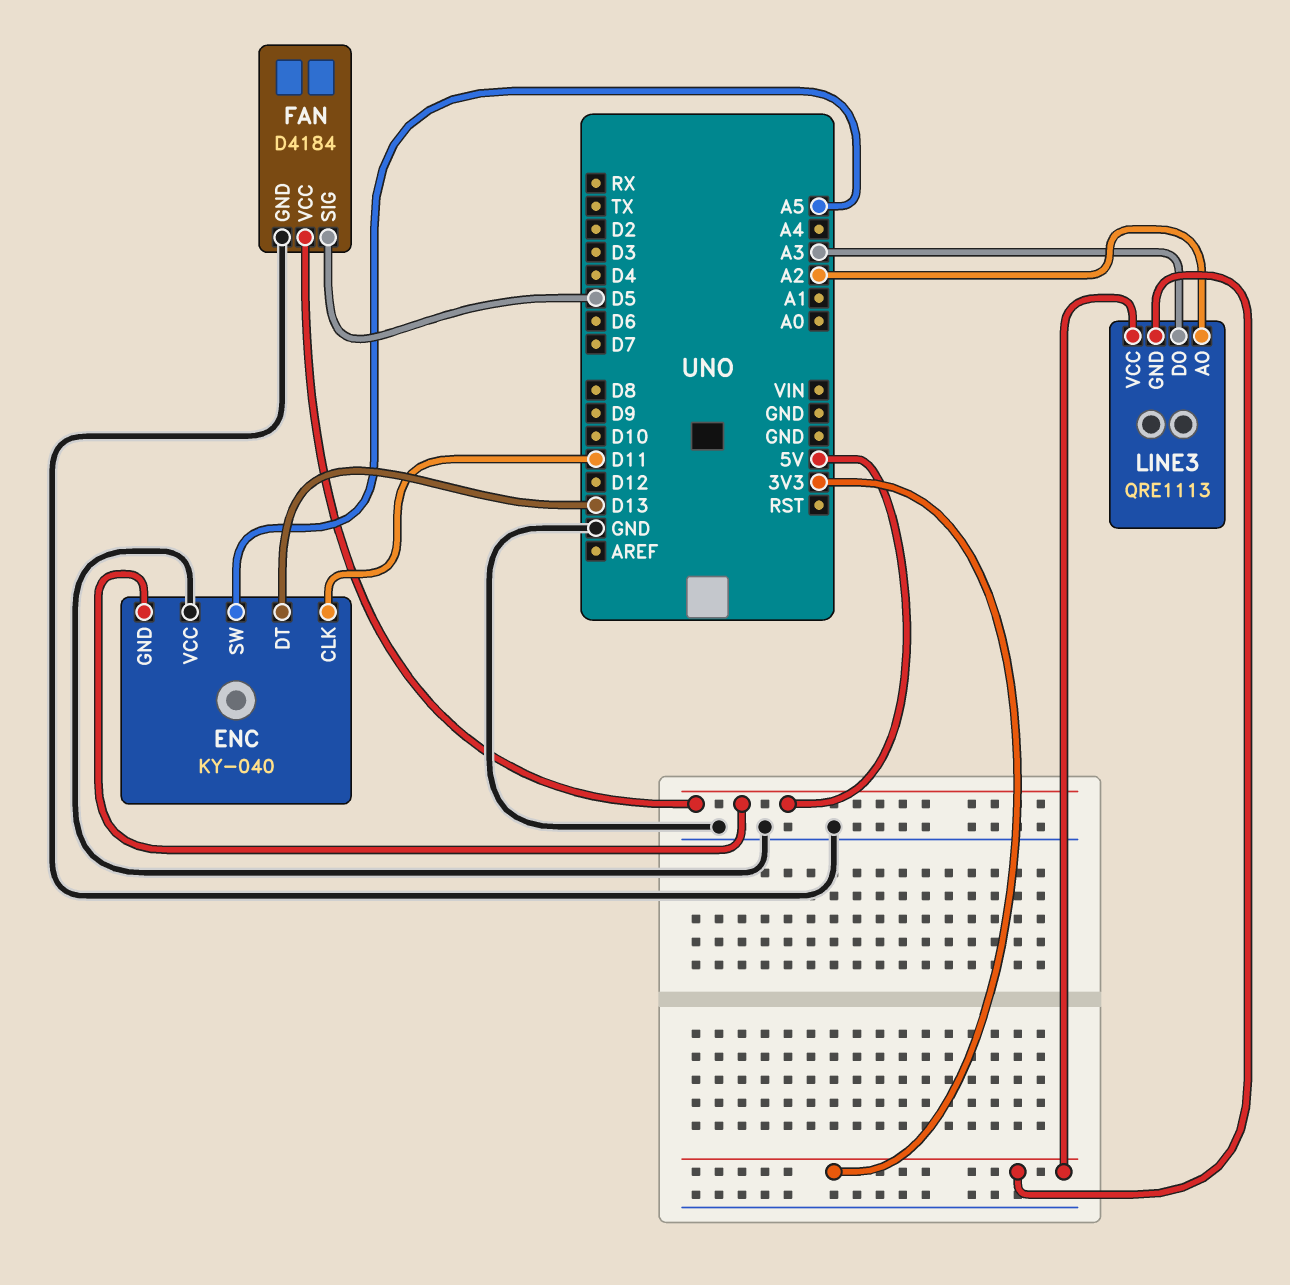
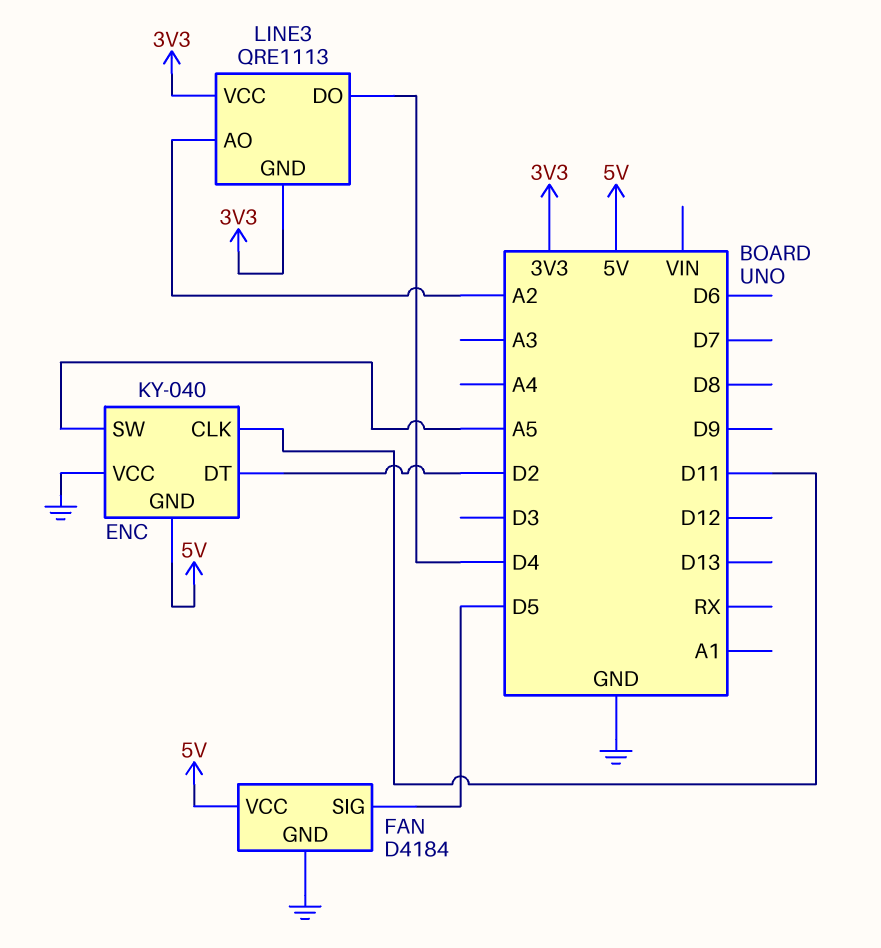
ENC pin DT: D13 -> D2
LINE3 pin DO: A3 -> D4

